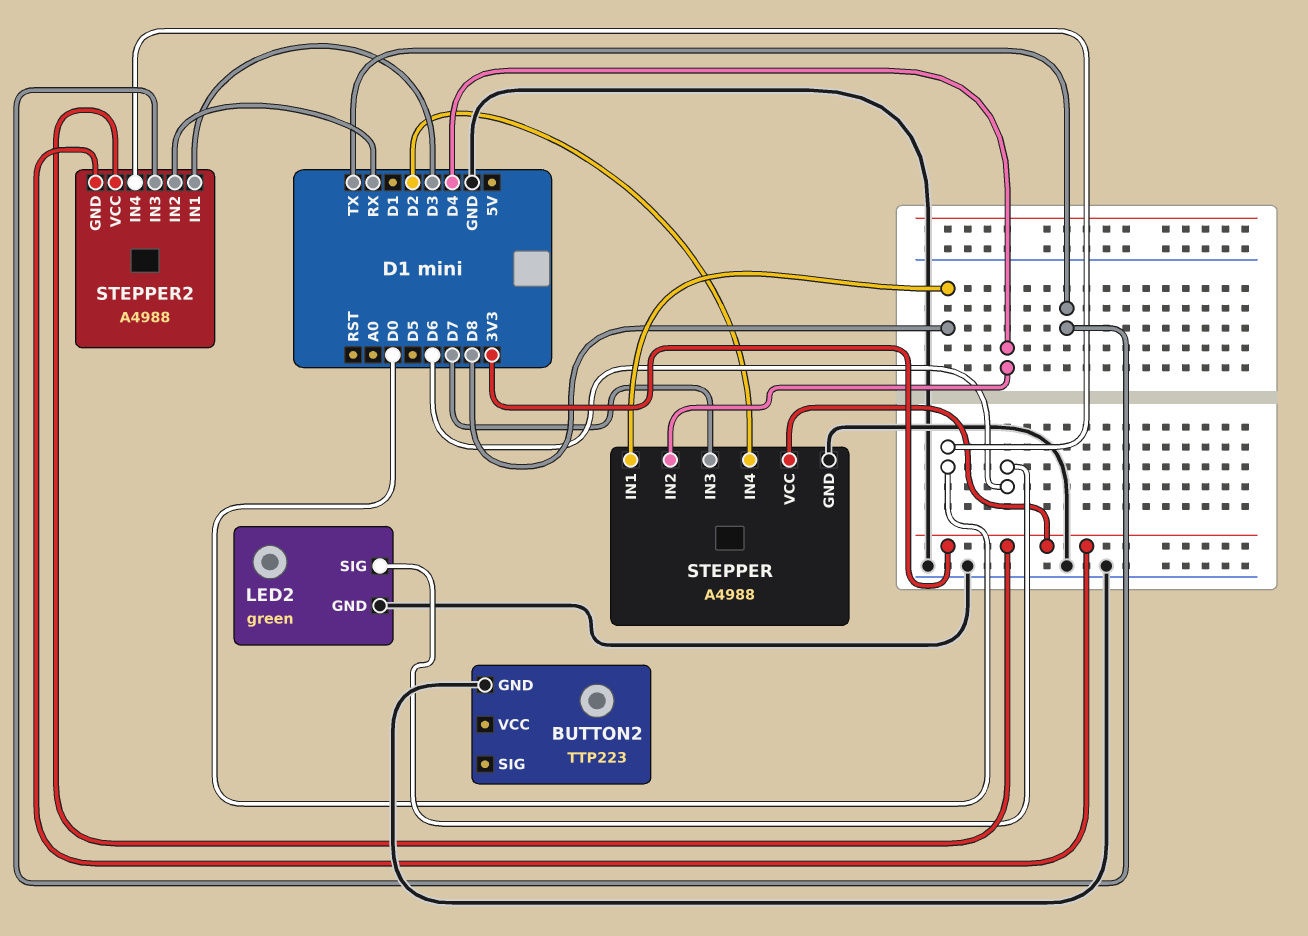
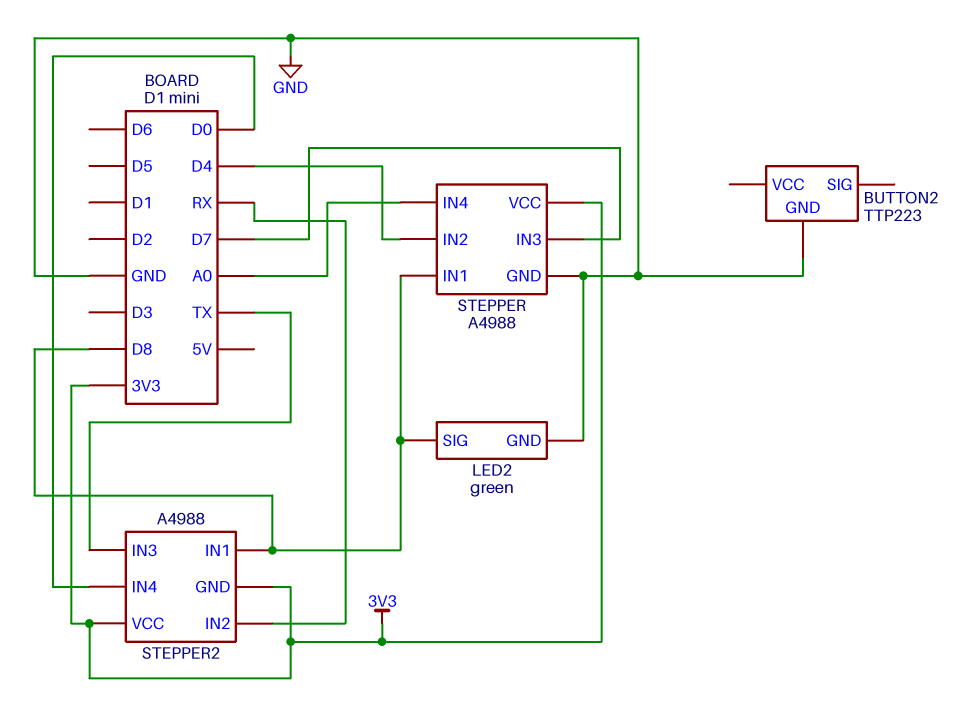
LED2 pin SIG: D6 -> D8
STEPPER pin IN4: D2 -> A0
STEPPER2 pin IN1: D3 -> D8

